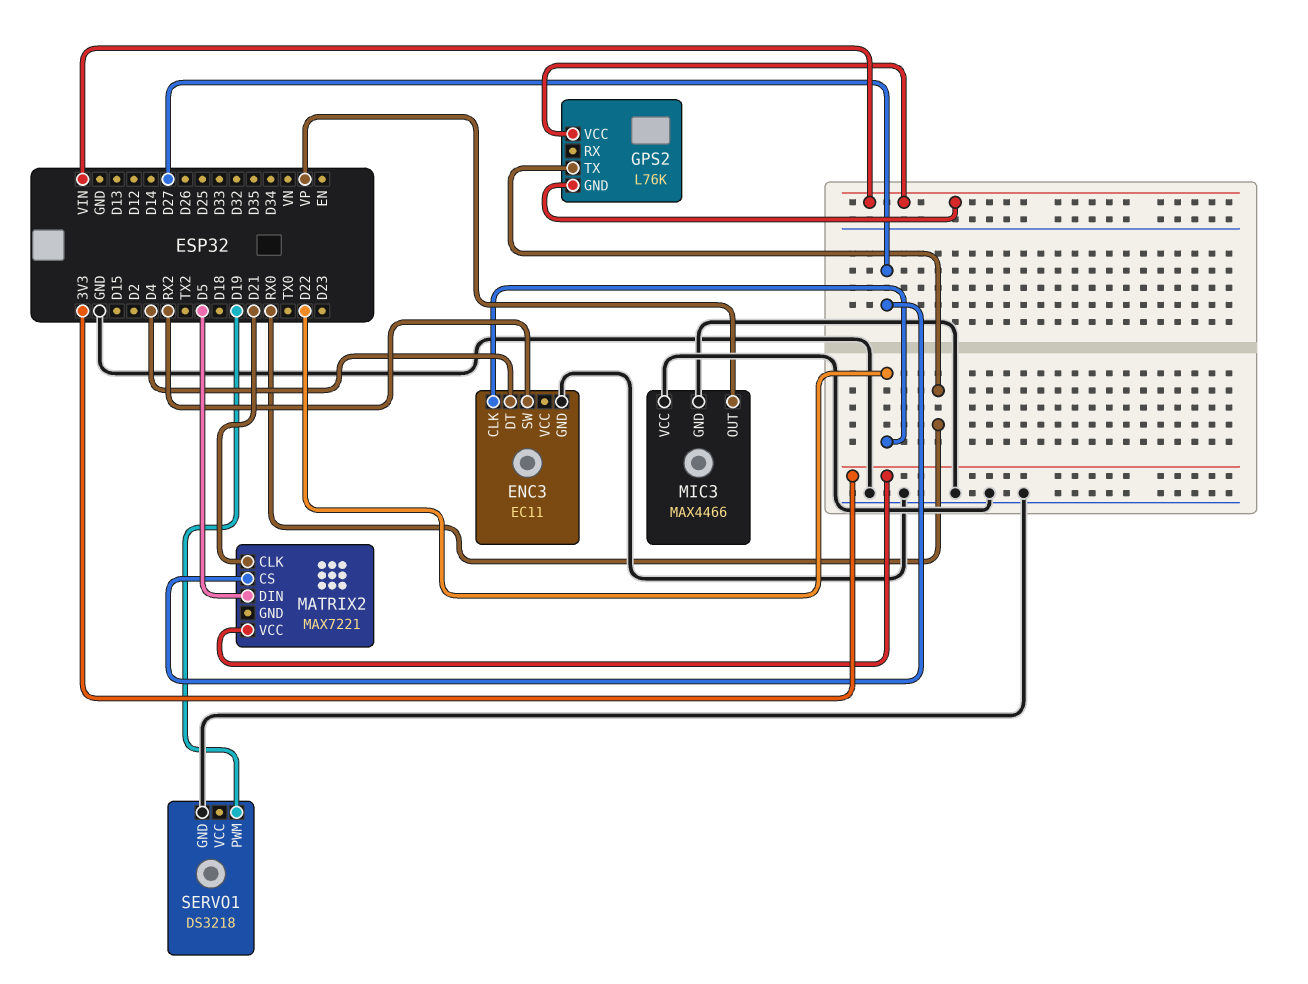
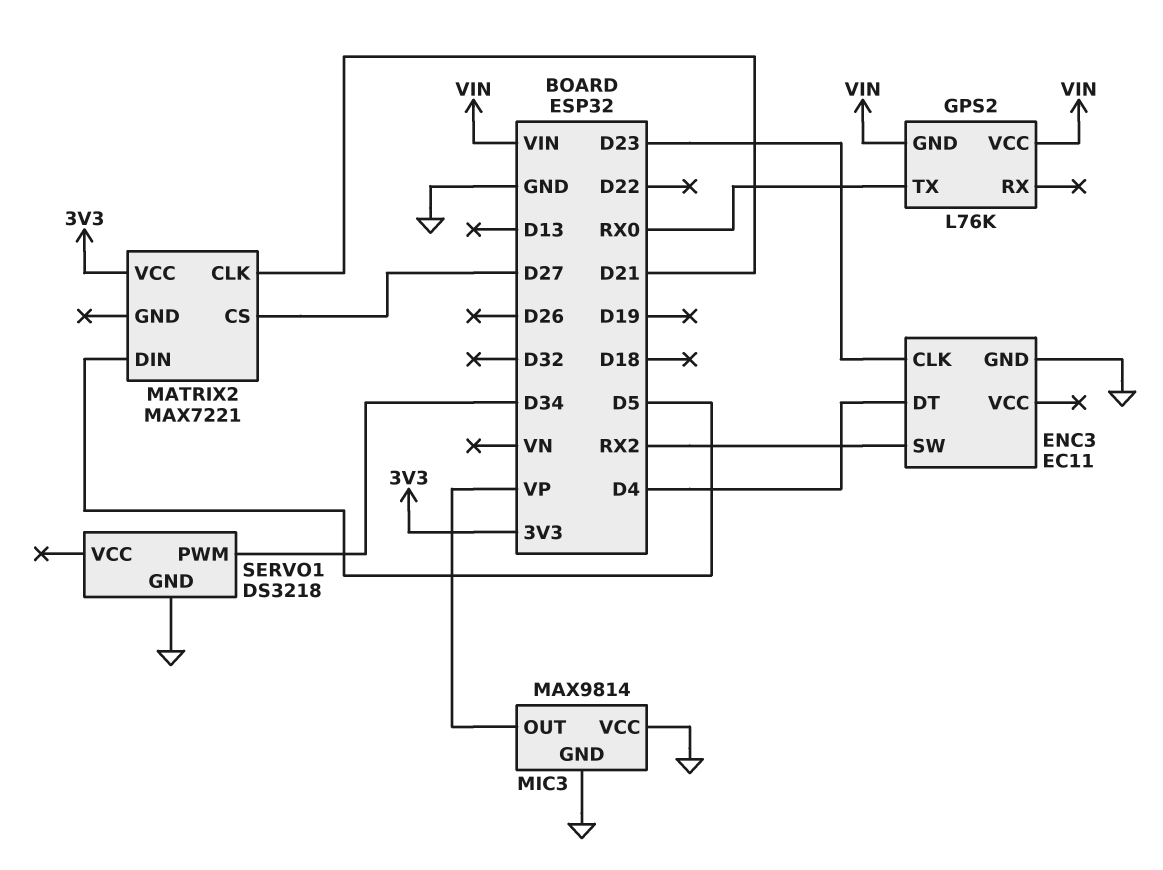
ENC3 pin CLK: D22 -> D23
MIC3: MAX4466 -> MAX9814
SERVO1 pin PWM: D19 -> D34

